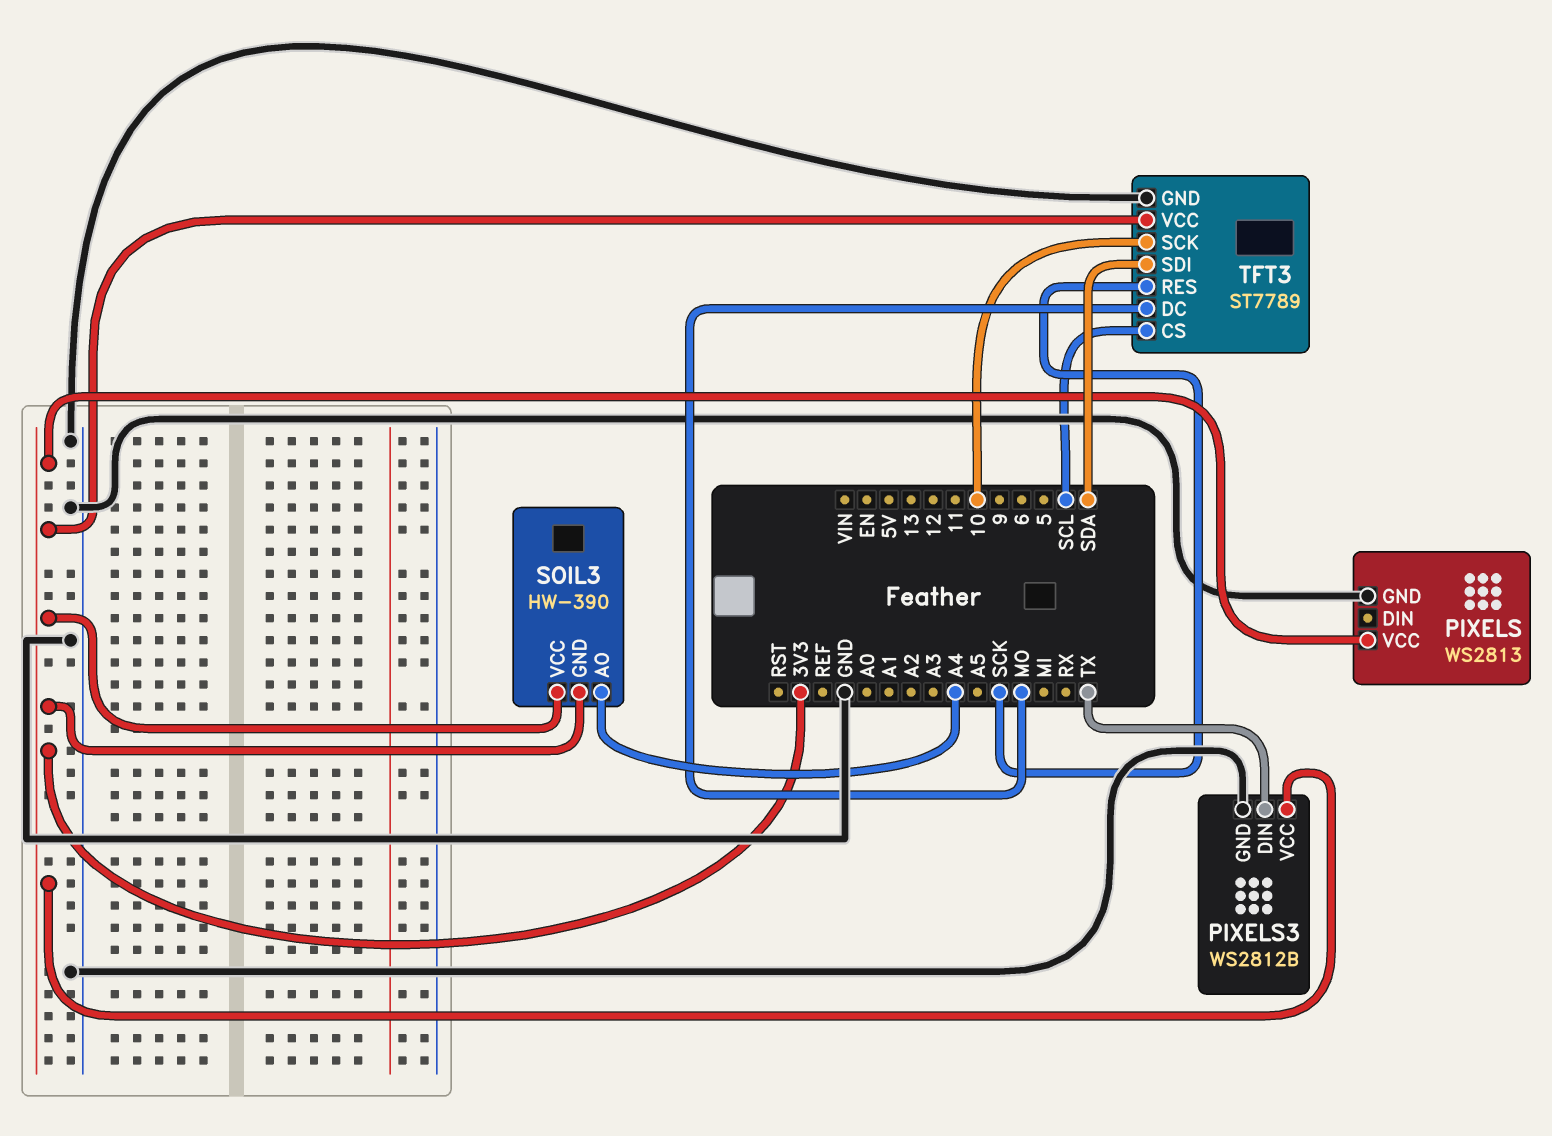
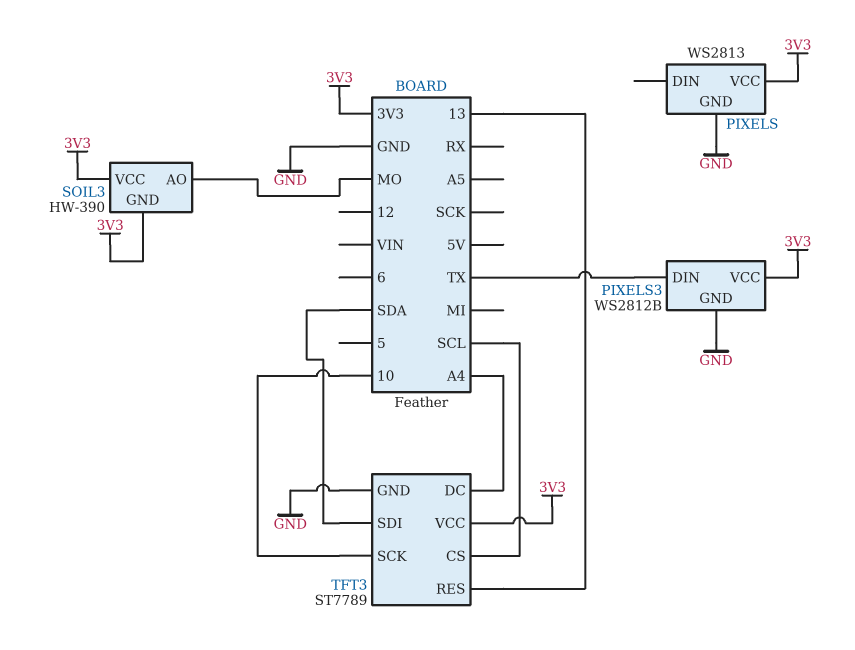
SOIL3 pin AO: A4 -> MO
TFT3 pin DC: MO -> A4
TFT3 pin RES: SCK -> 13

